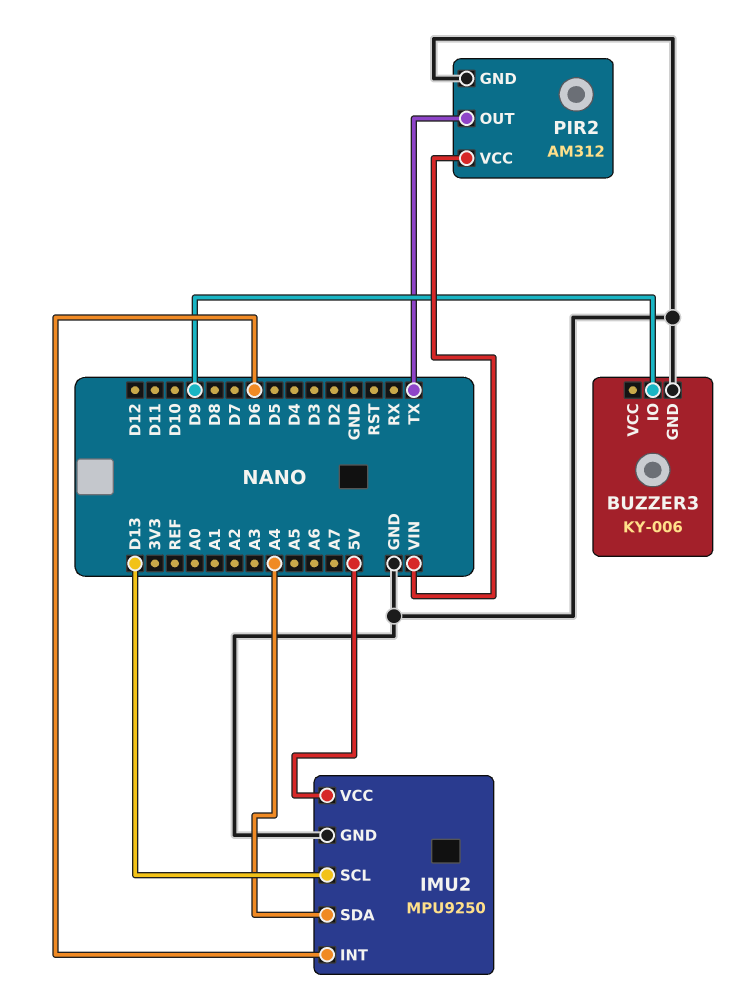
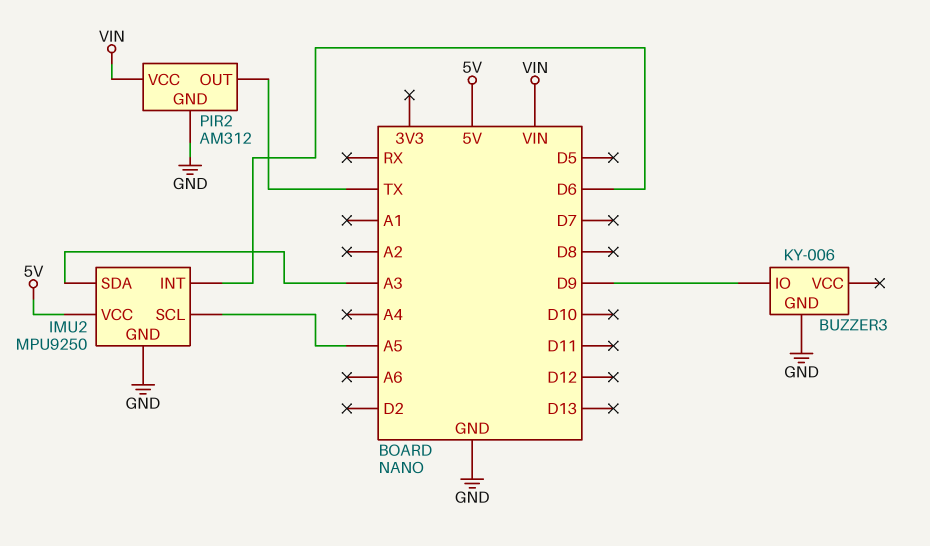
IMU2 pin SCL: D13 -> A5
IMU2 pin SDA: A4 -> A3

